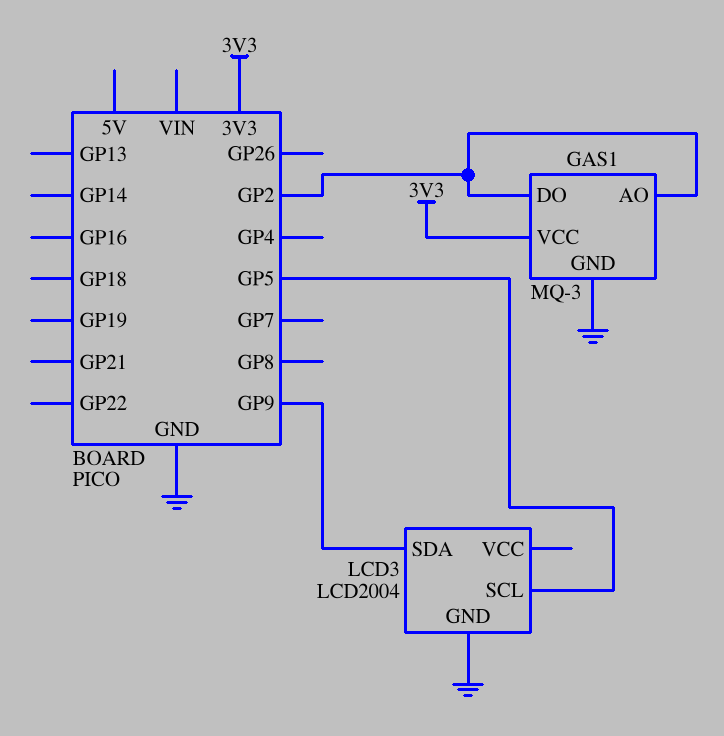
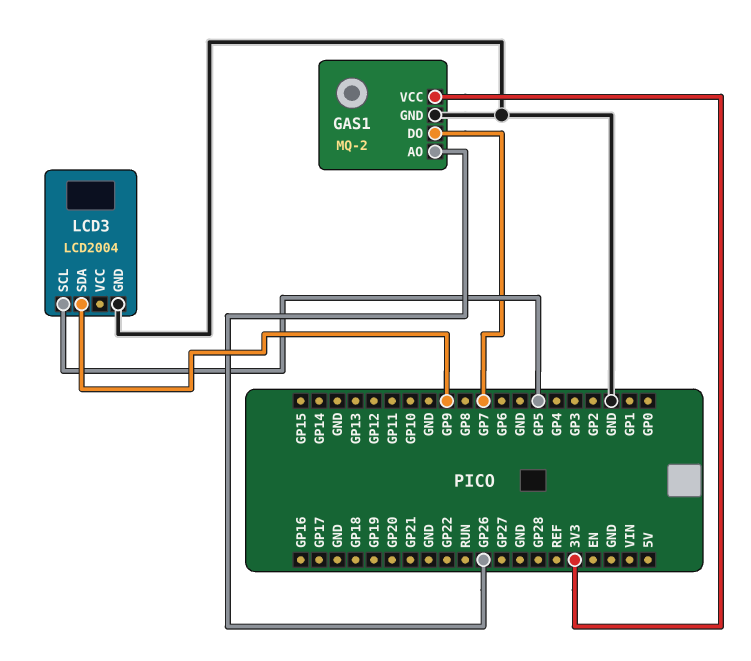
GAS1: MQ-3 -> MQ-2
GAS1 pin AO: GP2 -> GP26
GAS1 pin DO: GP2 -> GP7

